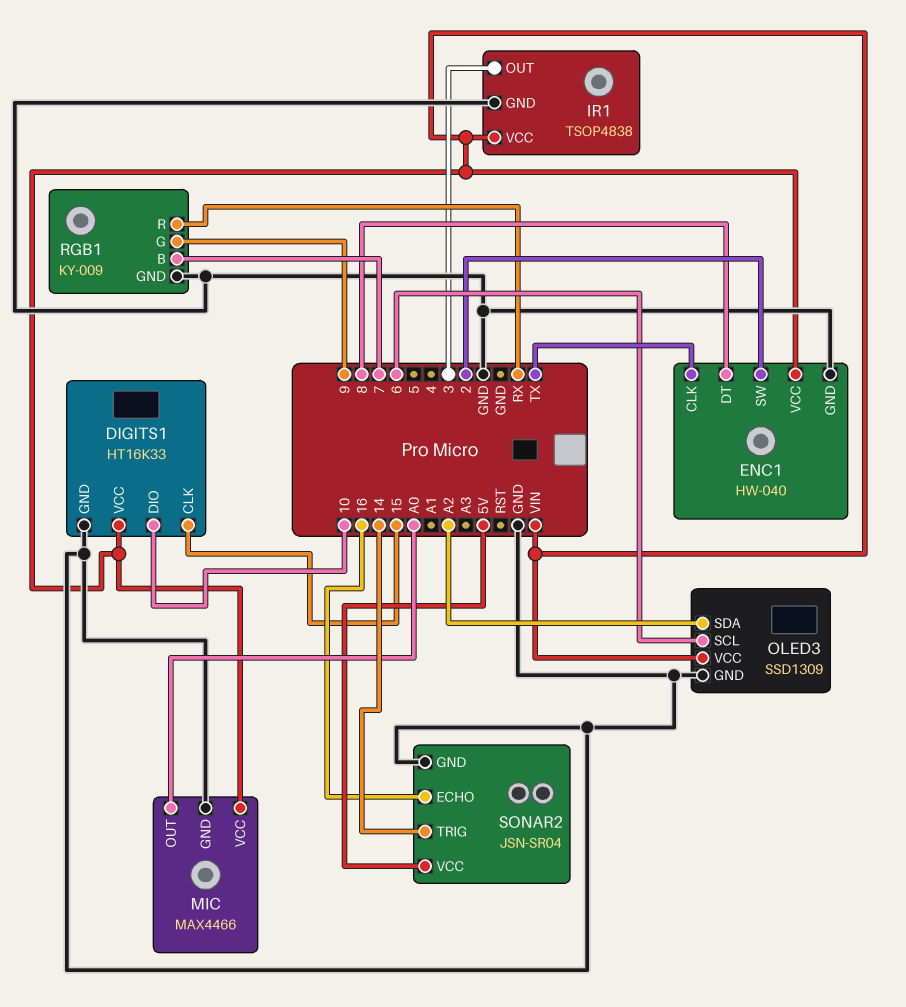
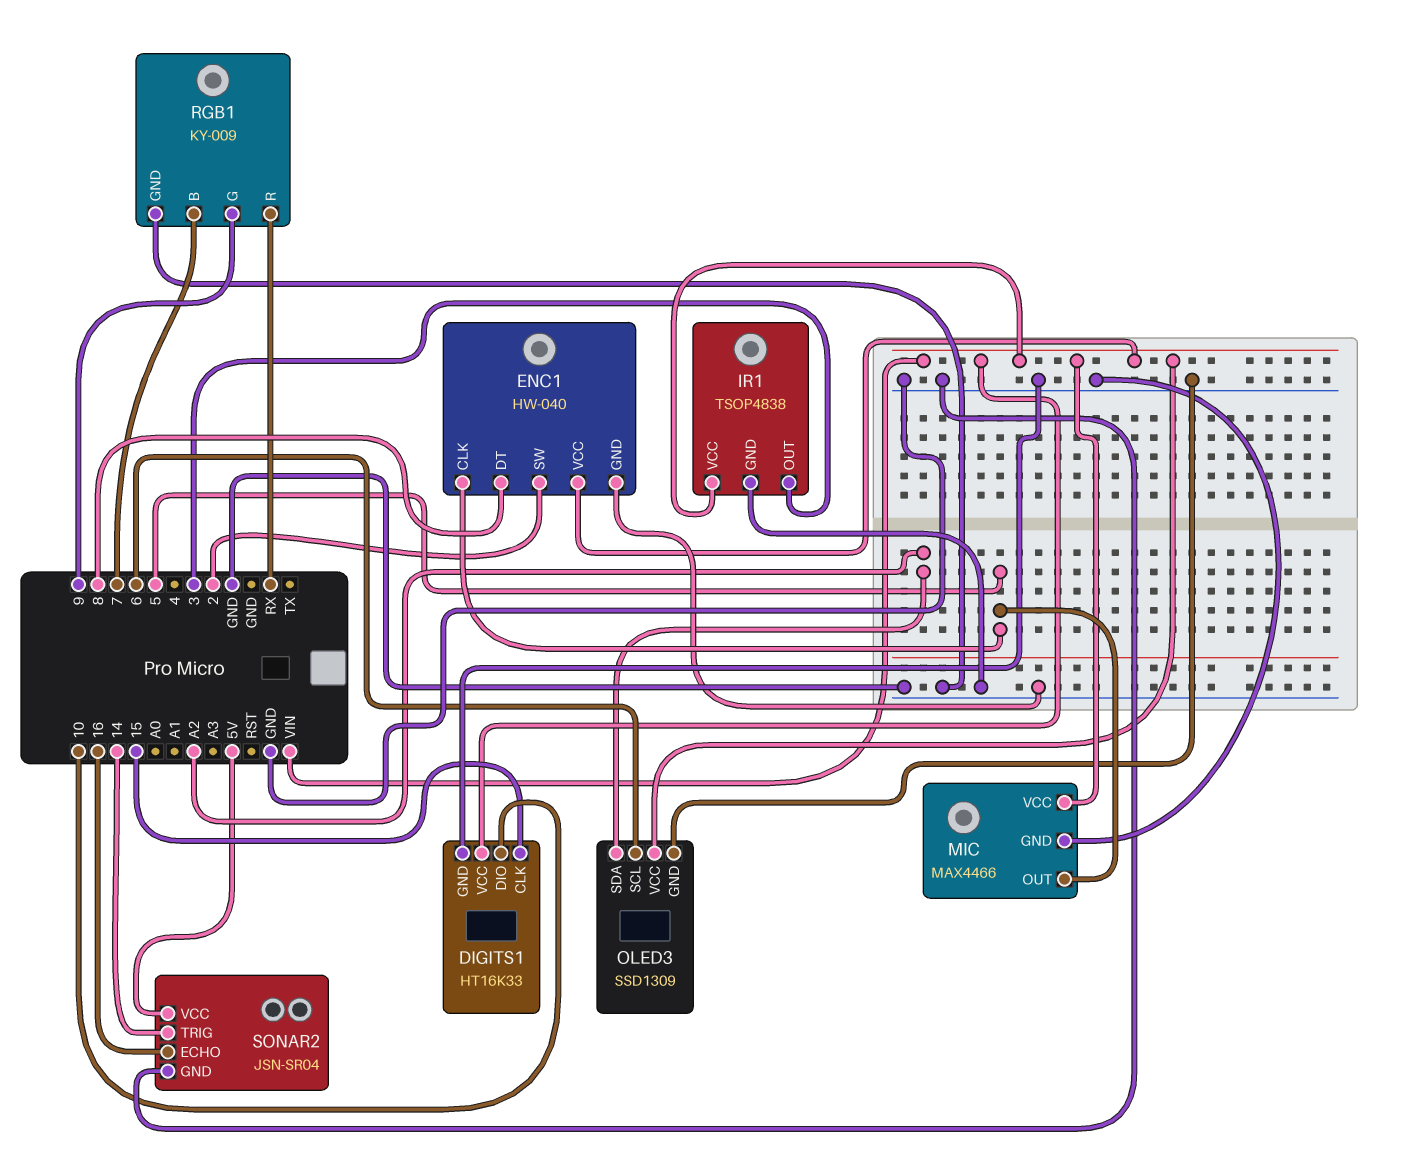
ENC1 pin CLK: TX -> 5
MIC pin OUT: A0 -> 5

